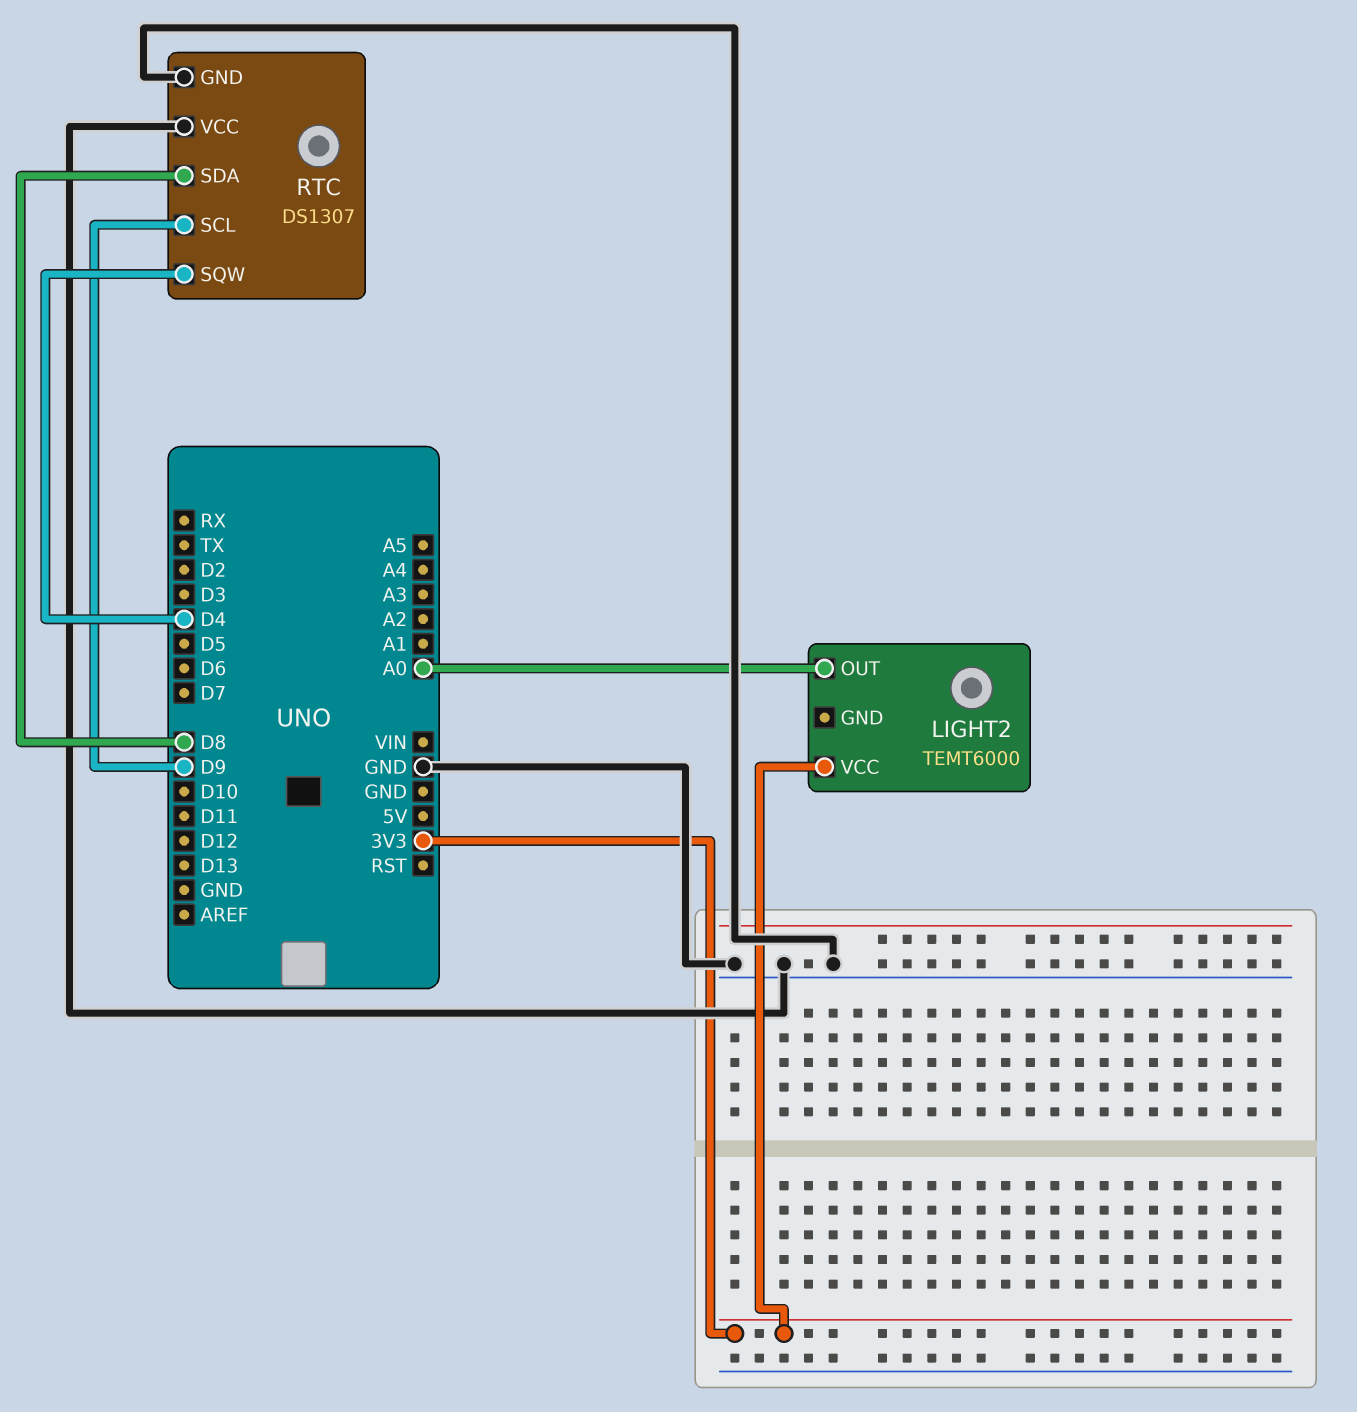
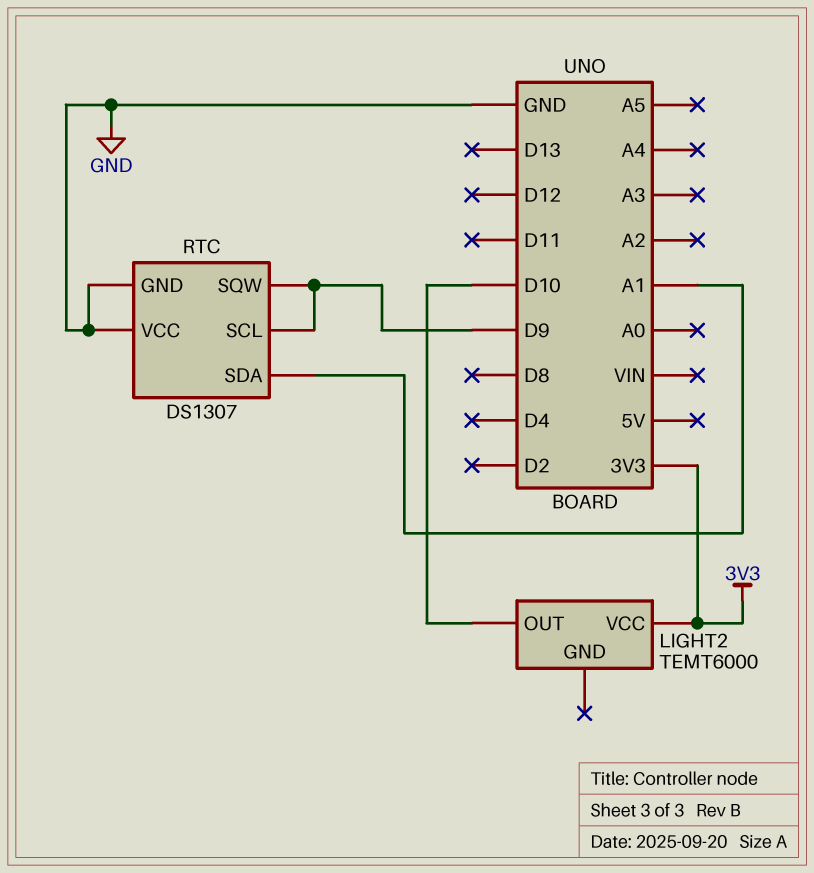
LIGHT2 pin OUT: A0 -> D10
RTC pin SDA: D8 -> A1
RTC pin SQW: D4 -> D9

